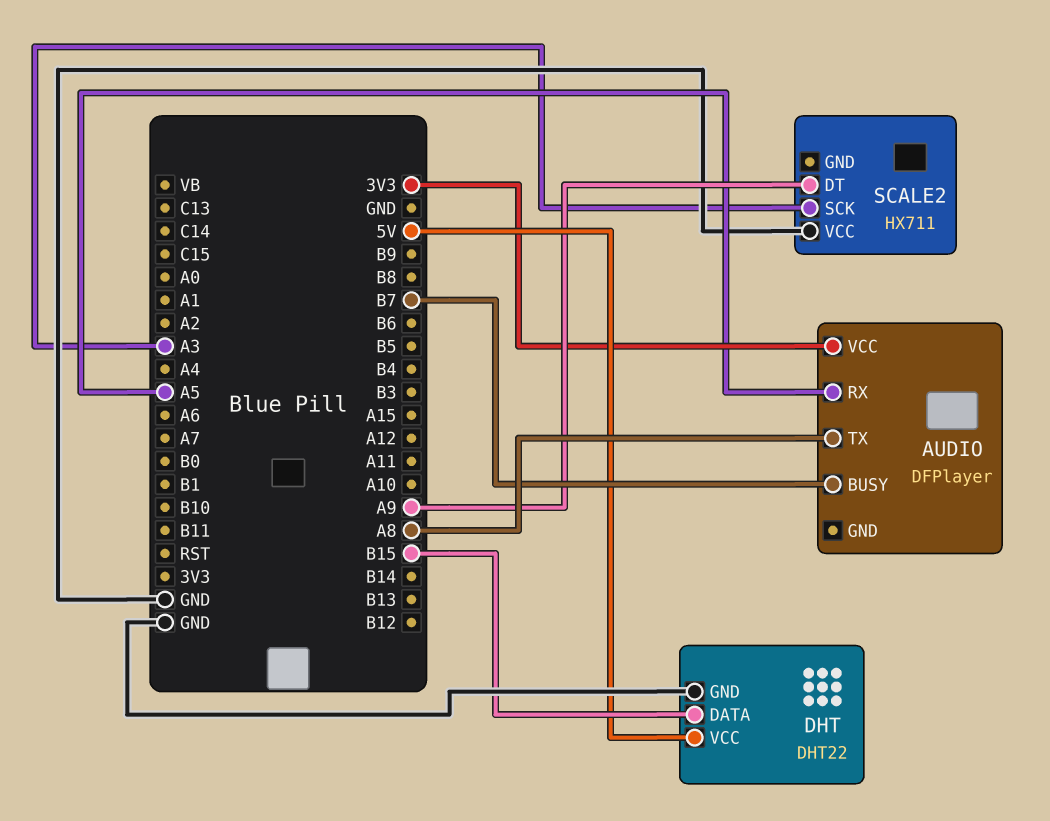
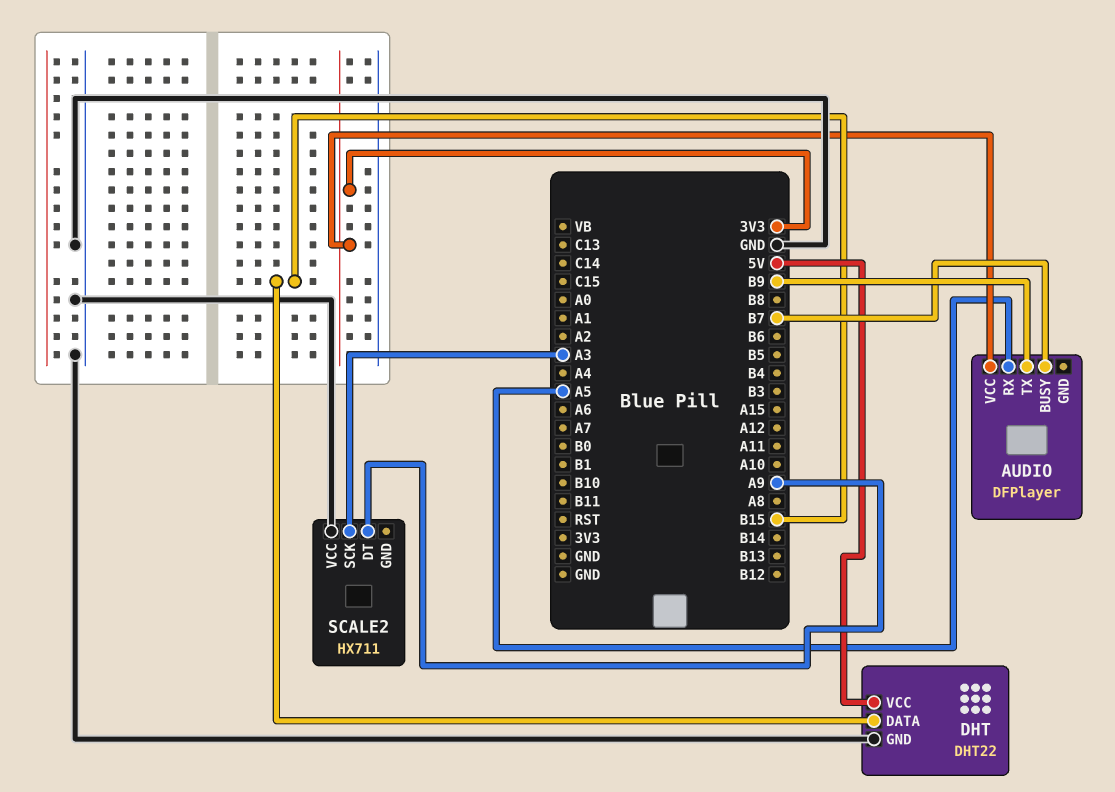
AUDIO pin TX: A8 -> B9

